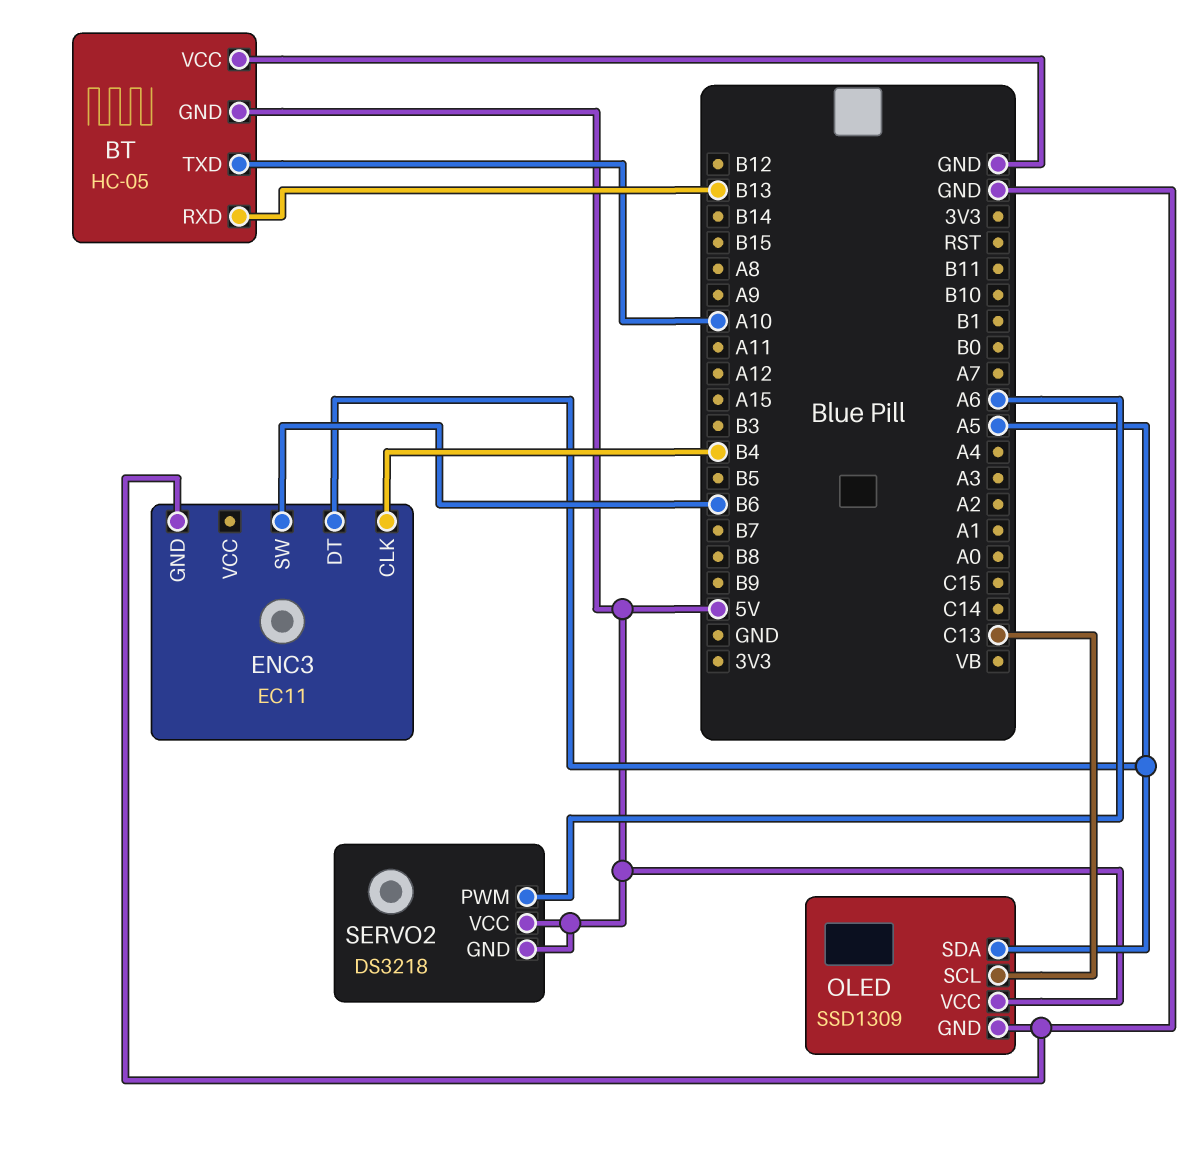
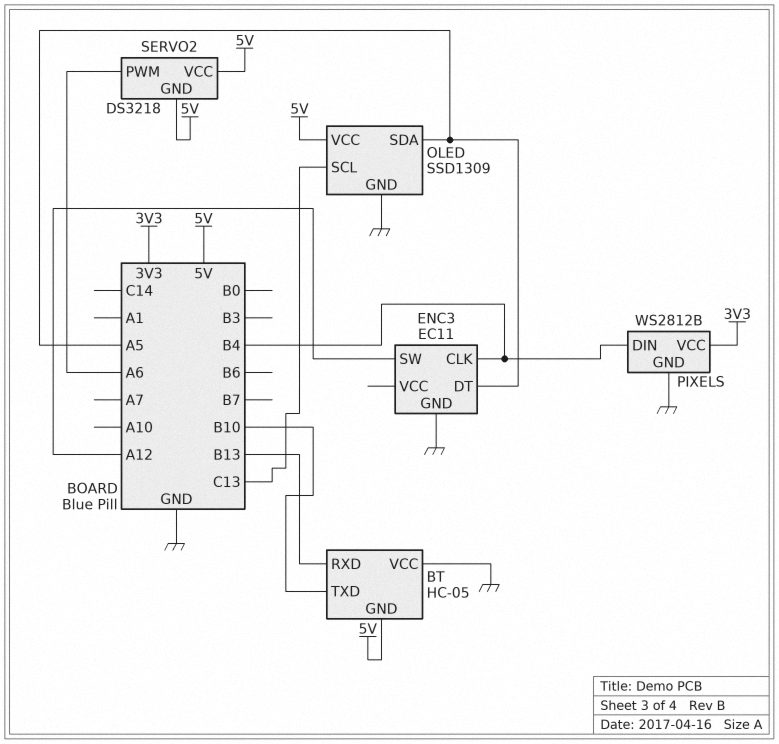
BT pin TXD: A10 -> B10
ENC3 pin SW: B6 -> A12
PIXELS: none -> WS2812B
PIXELS pin DIN: none -> B4
PIXELS pin GND: none -> GND
PIXELS pin VCC: none -> 3V3

